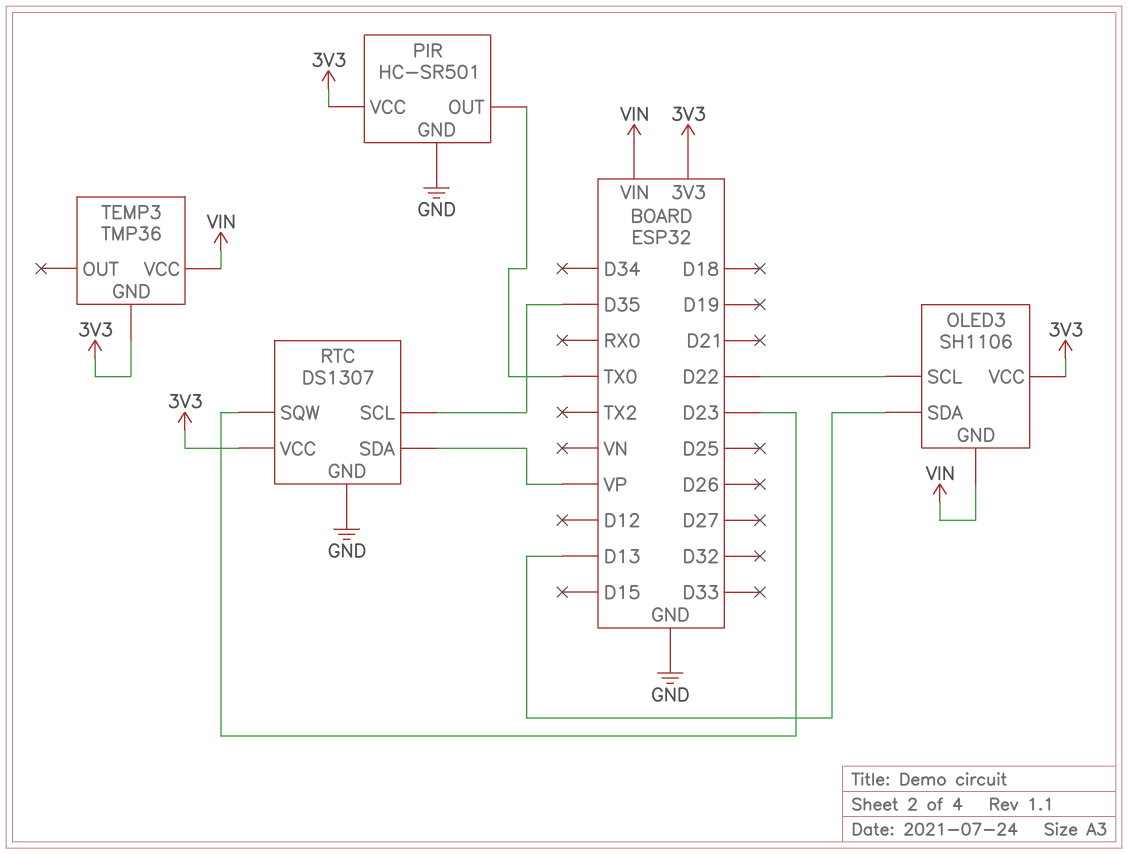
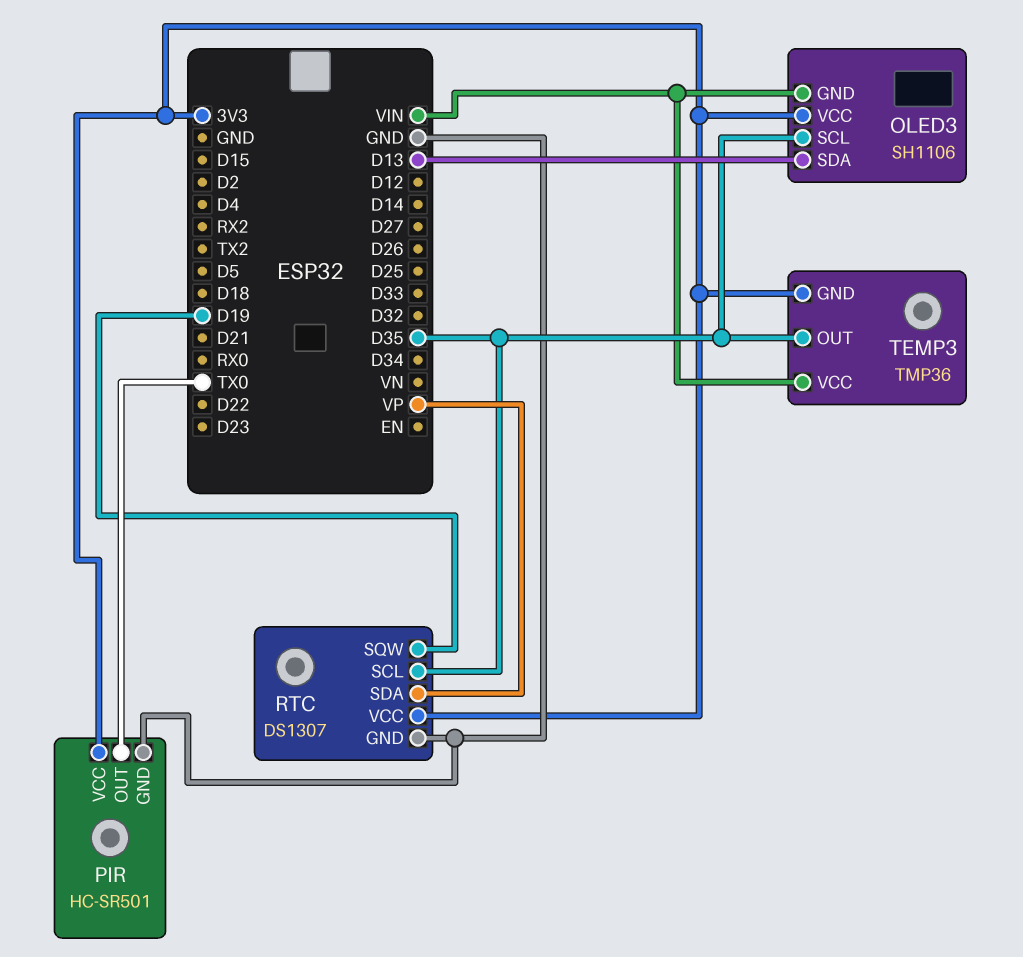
OLED3 pin SCL: D22 -> D35
RTC pin SQW: D23 -> D19
TEMP3 pin OUT: none -> D35

